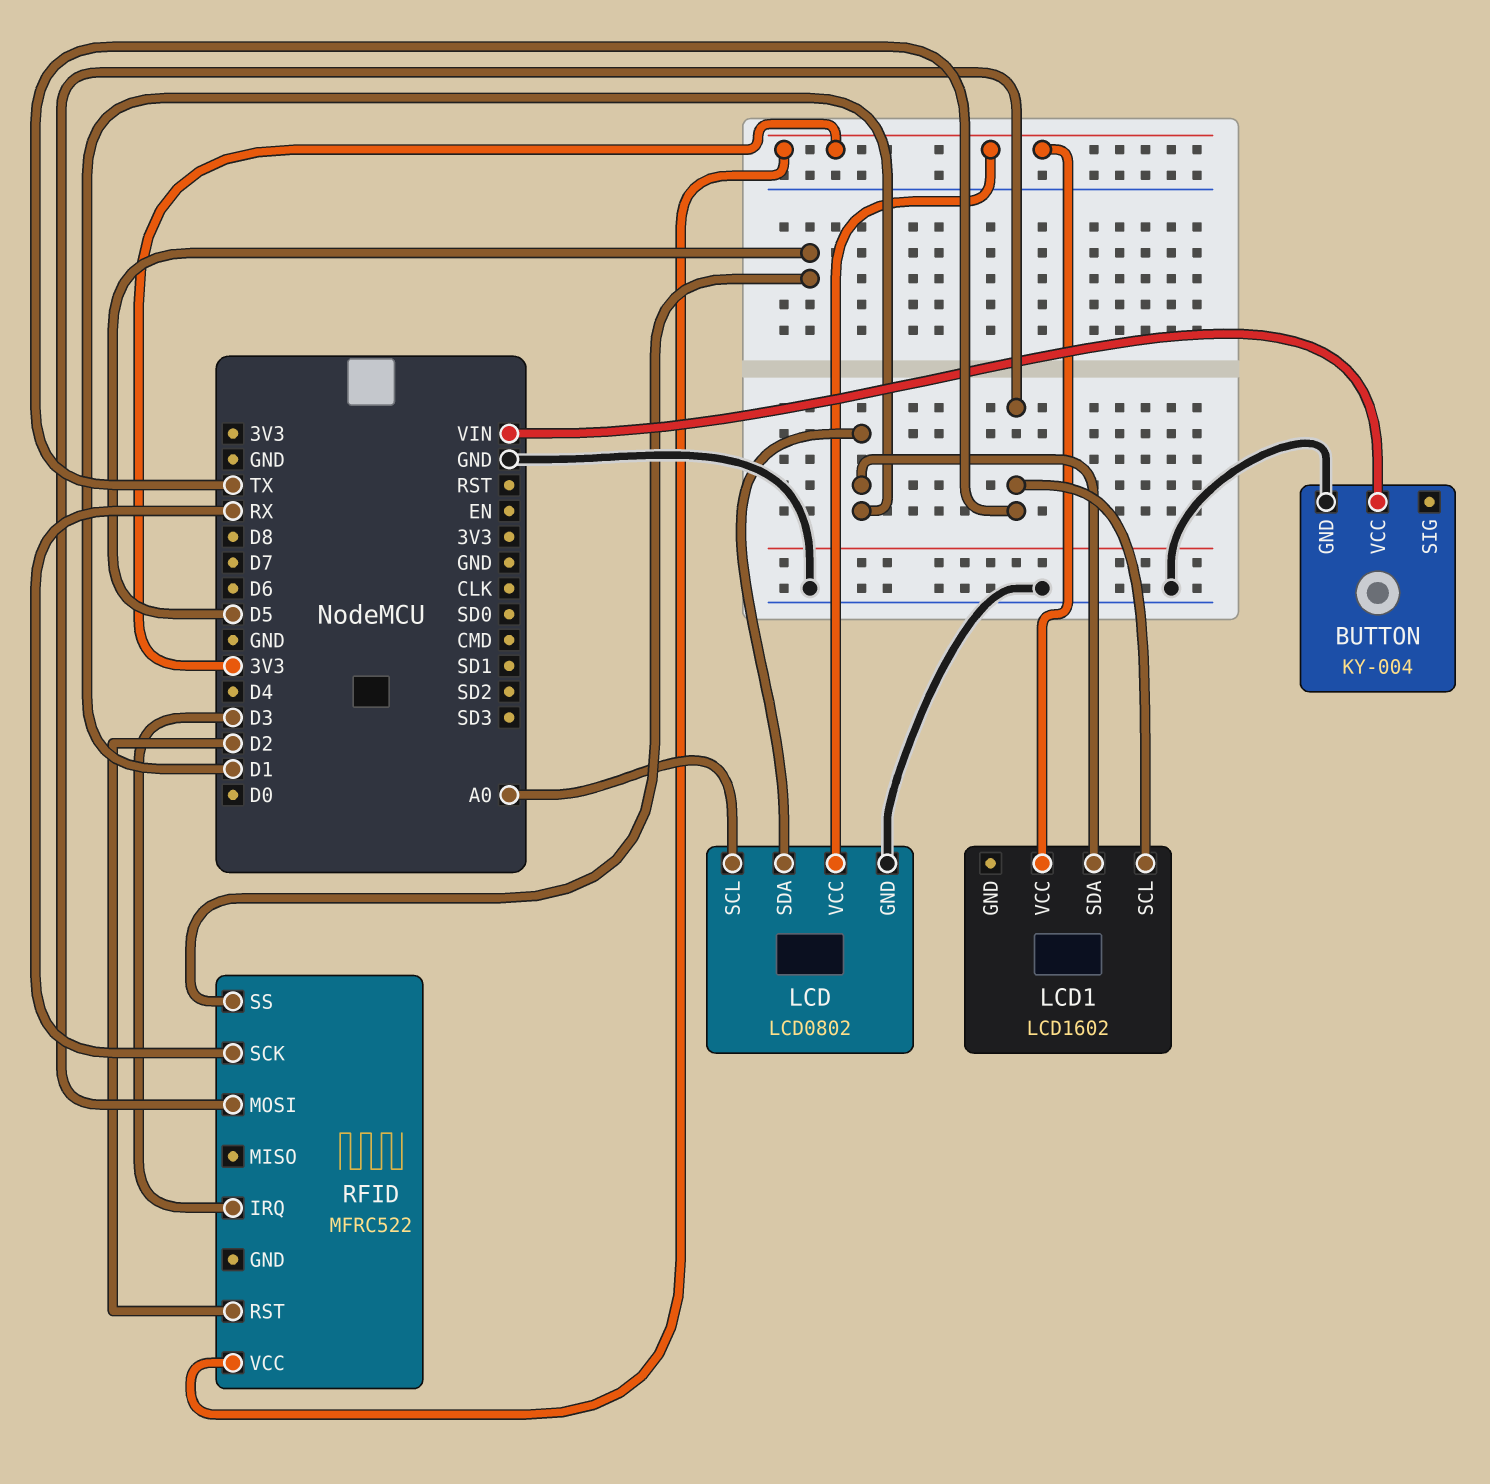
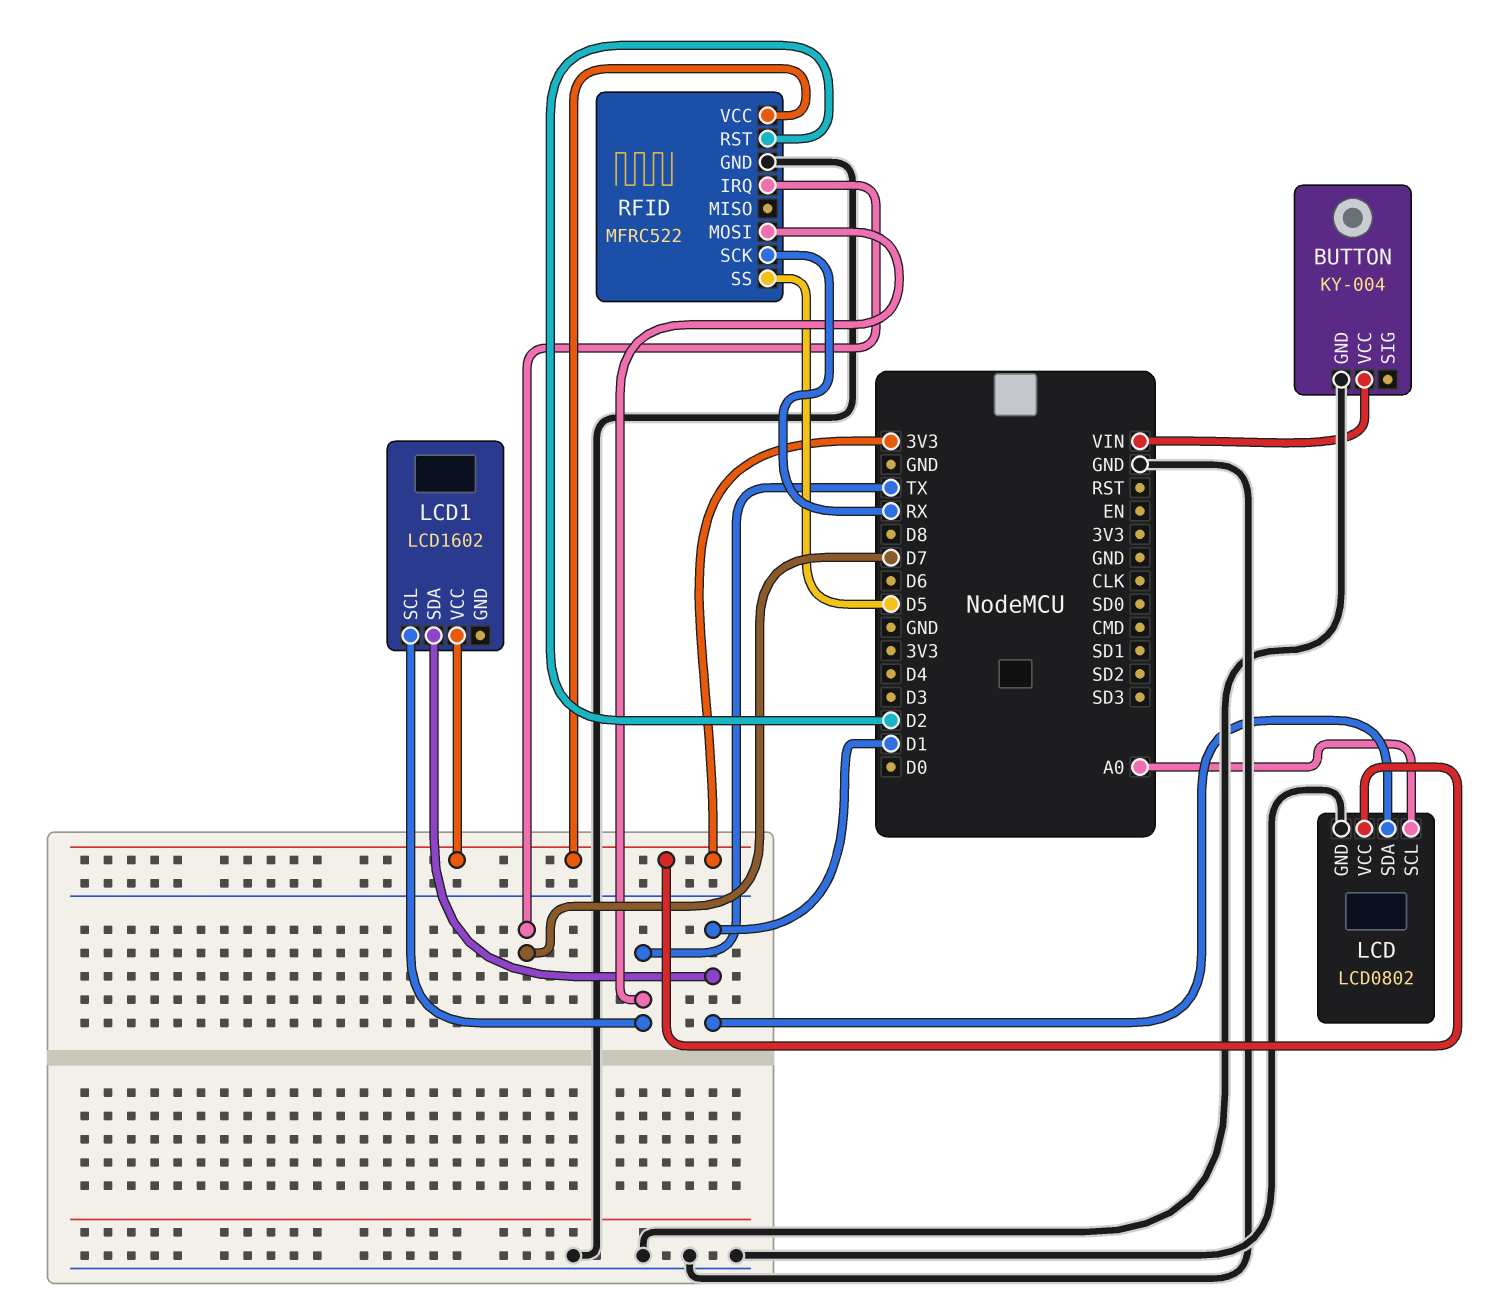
RFID pin GND: none -> GND
RFID pin IRQ: D3 -> D7

